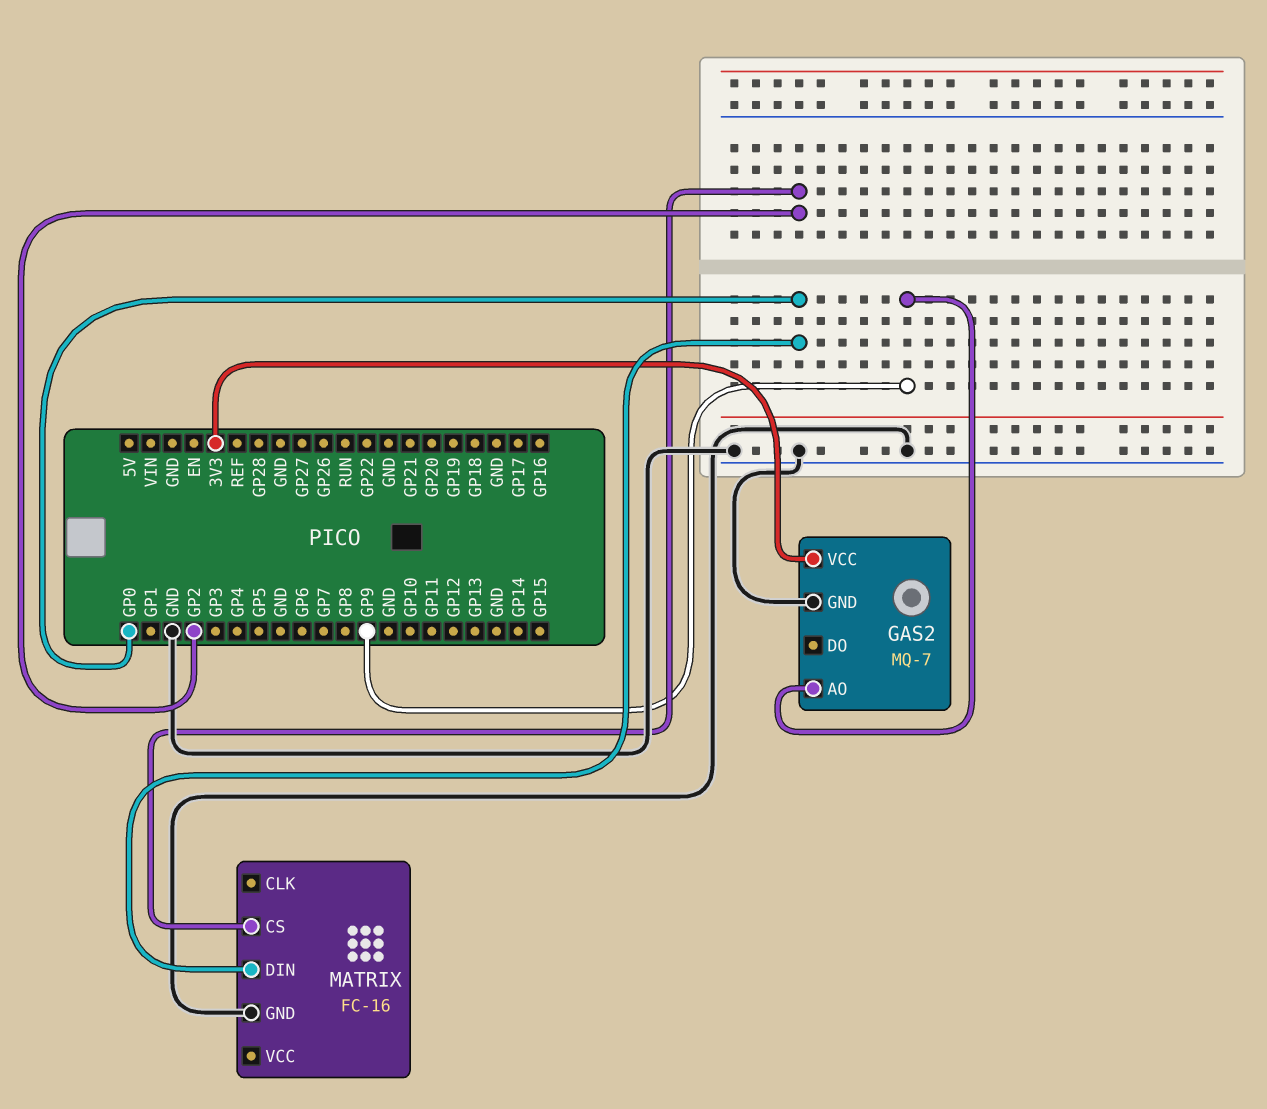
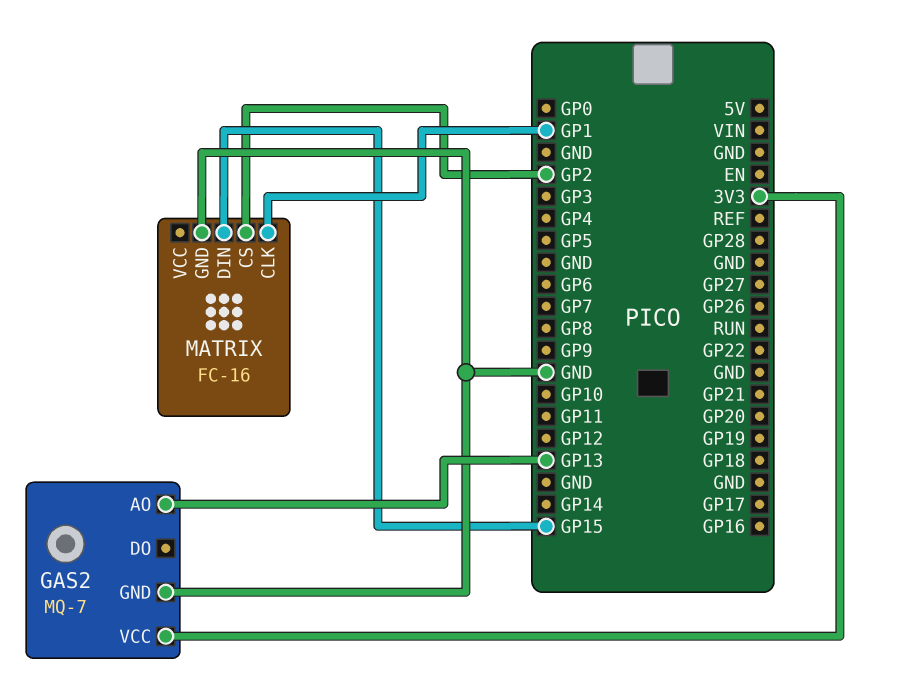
GAS2 pin AO: GP9 -> GP13
MATRIX pin CLK: none -> GP1
MATRIX pin DIN: GP0 -> GP15

